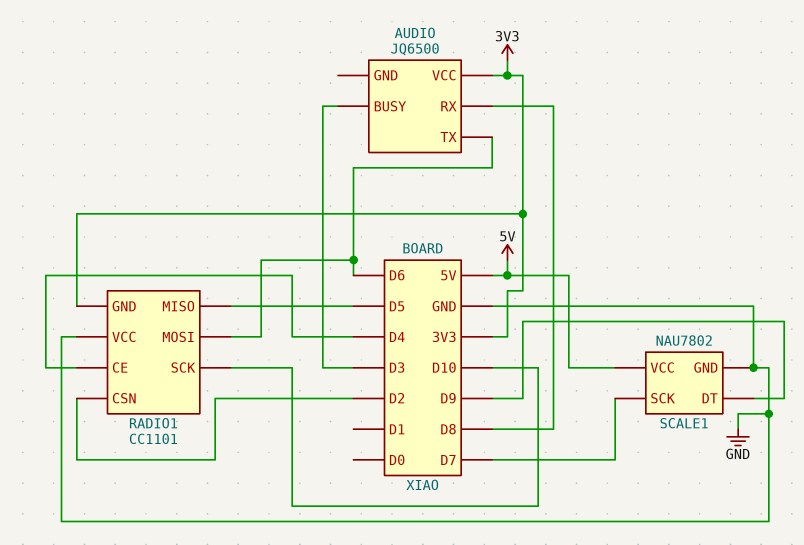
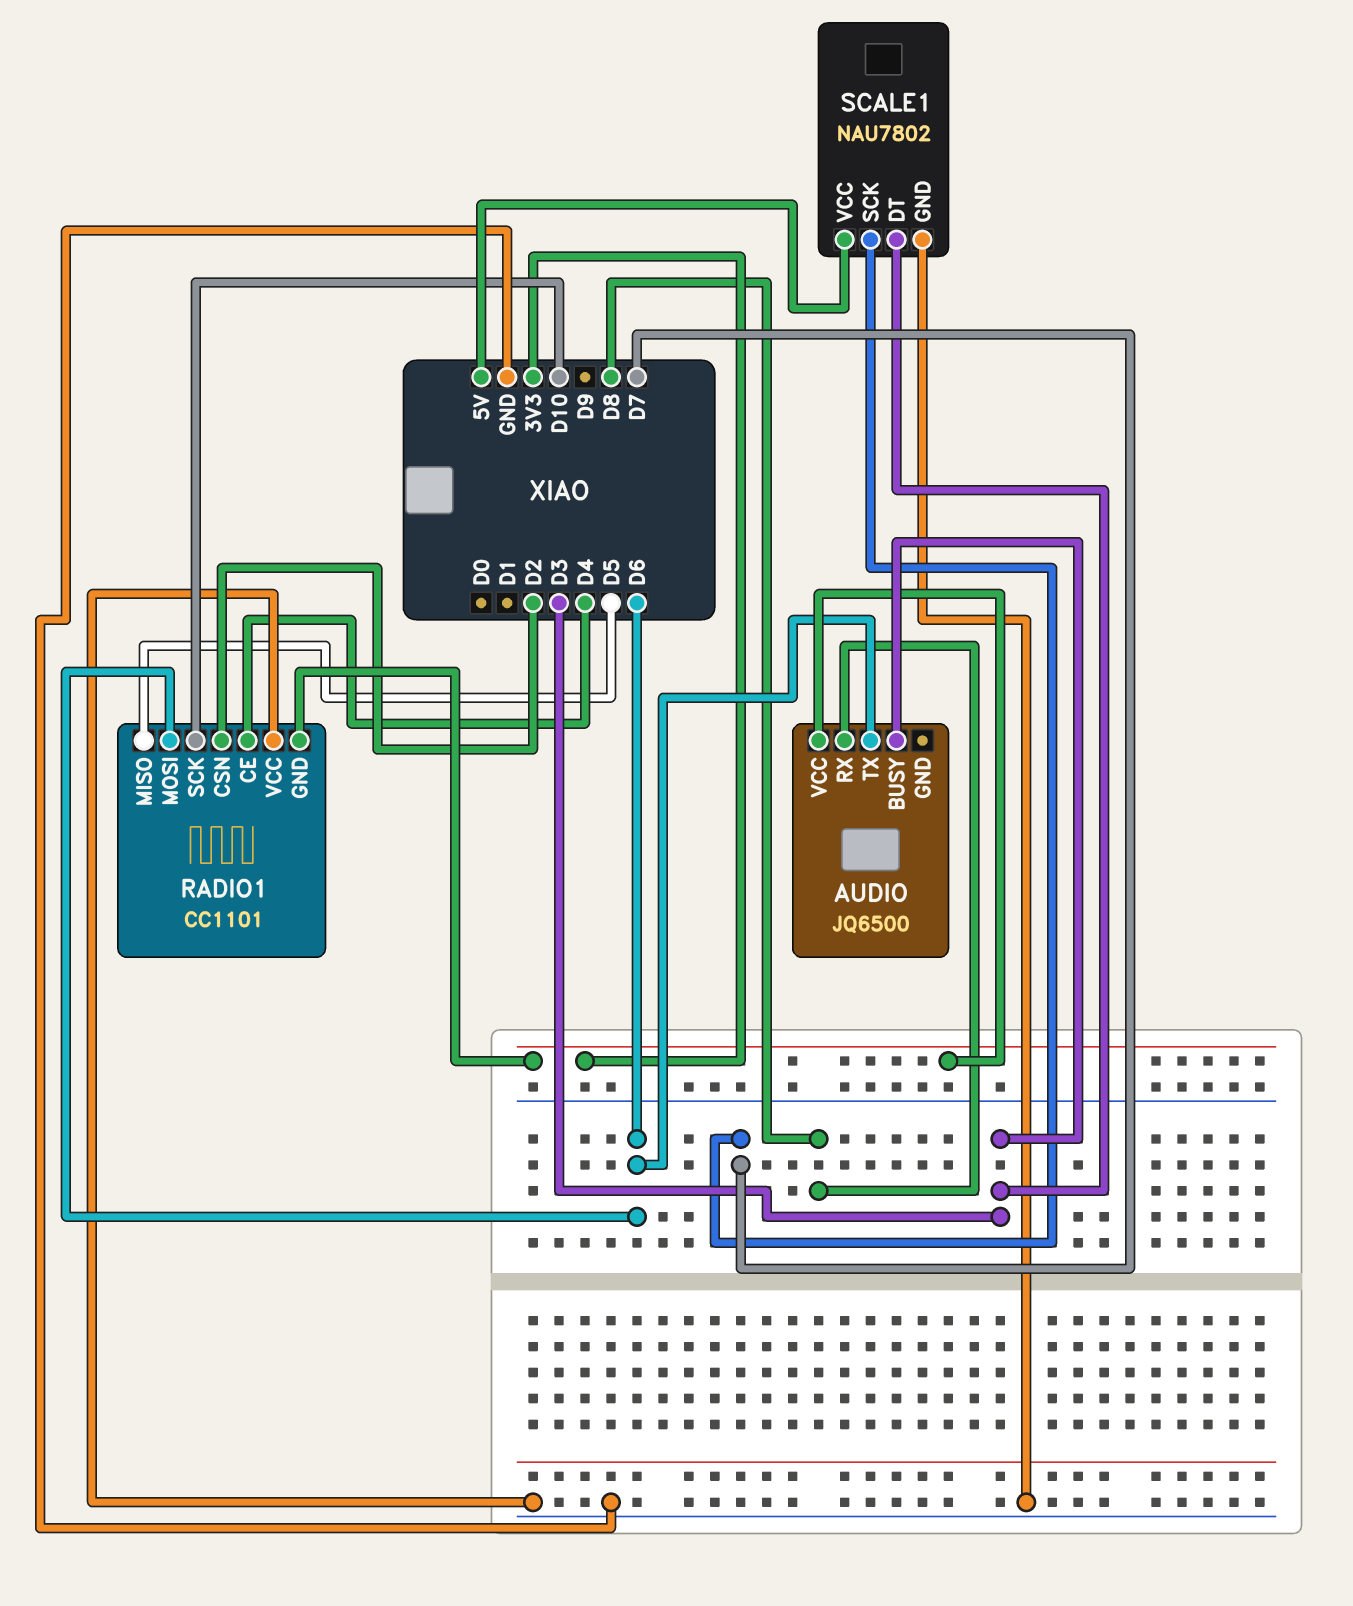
SCALE1 pin DT: D9 -> D3

